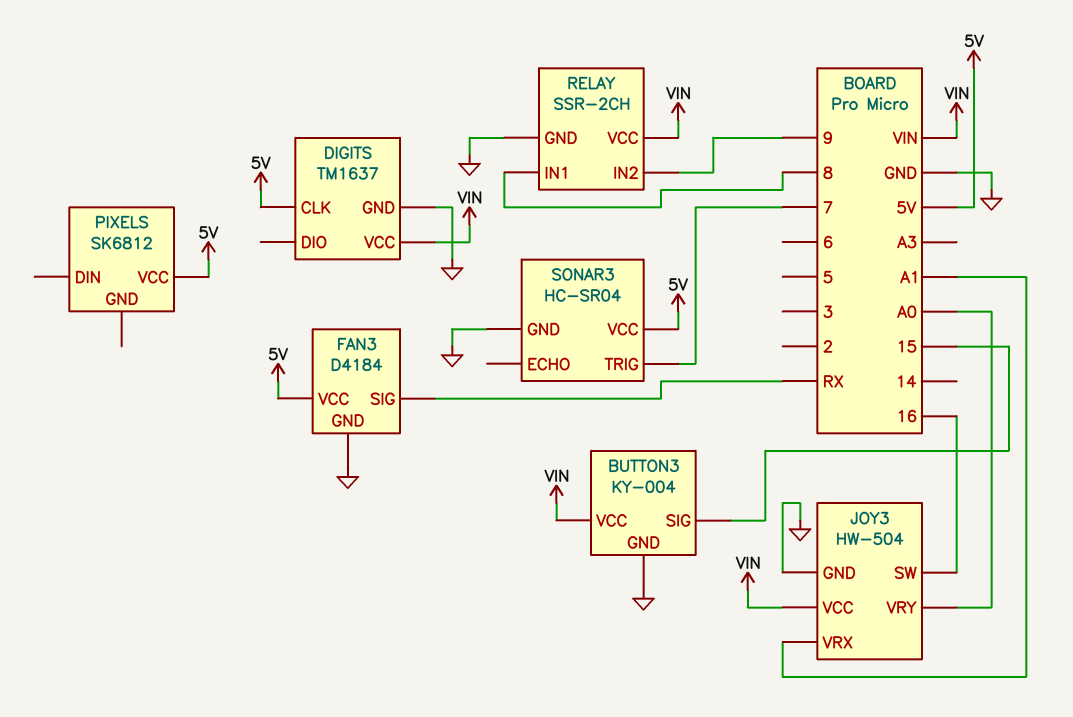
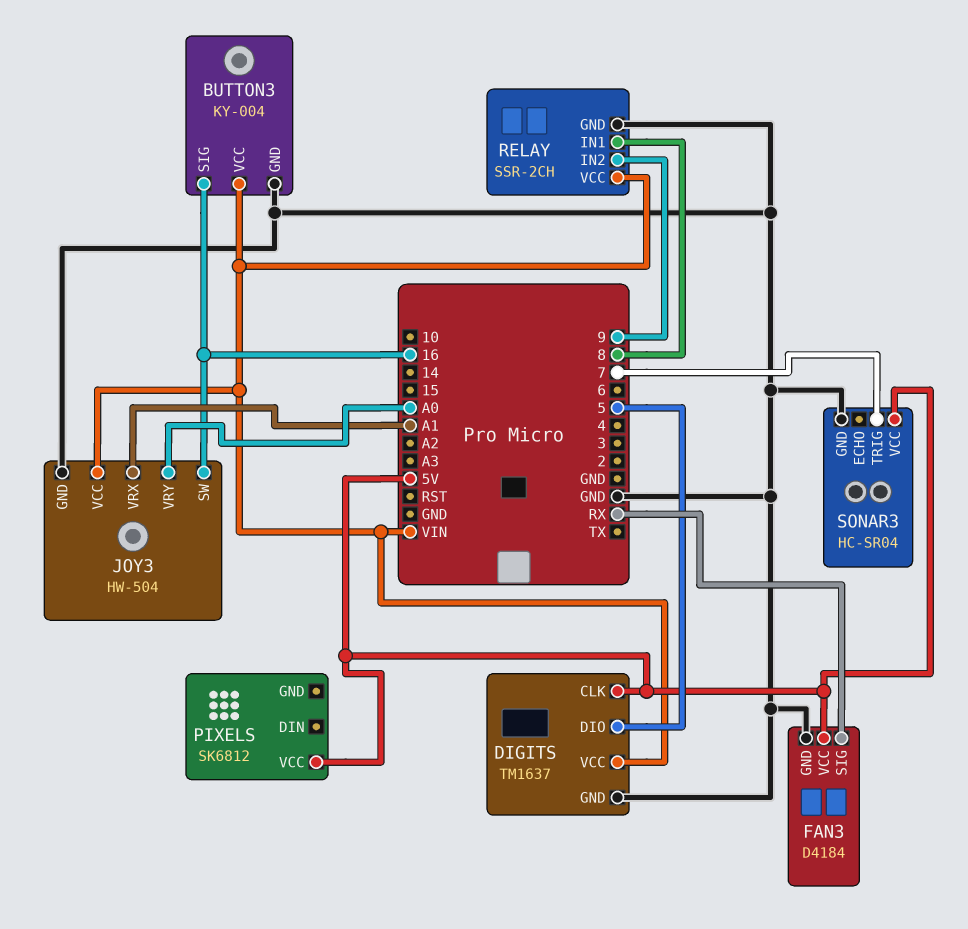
BUTTON3 pin SIG: 15 -> 16
DIGITS pin DIO: none -> 5

